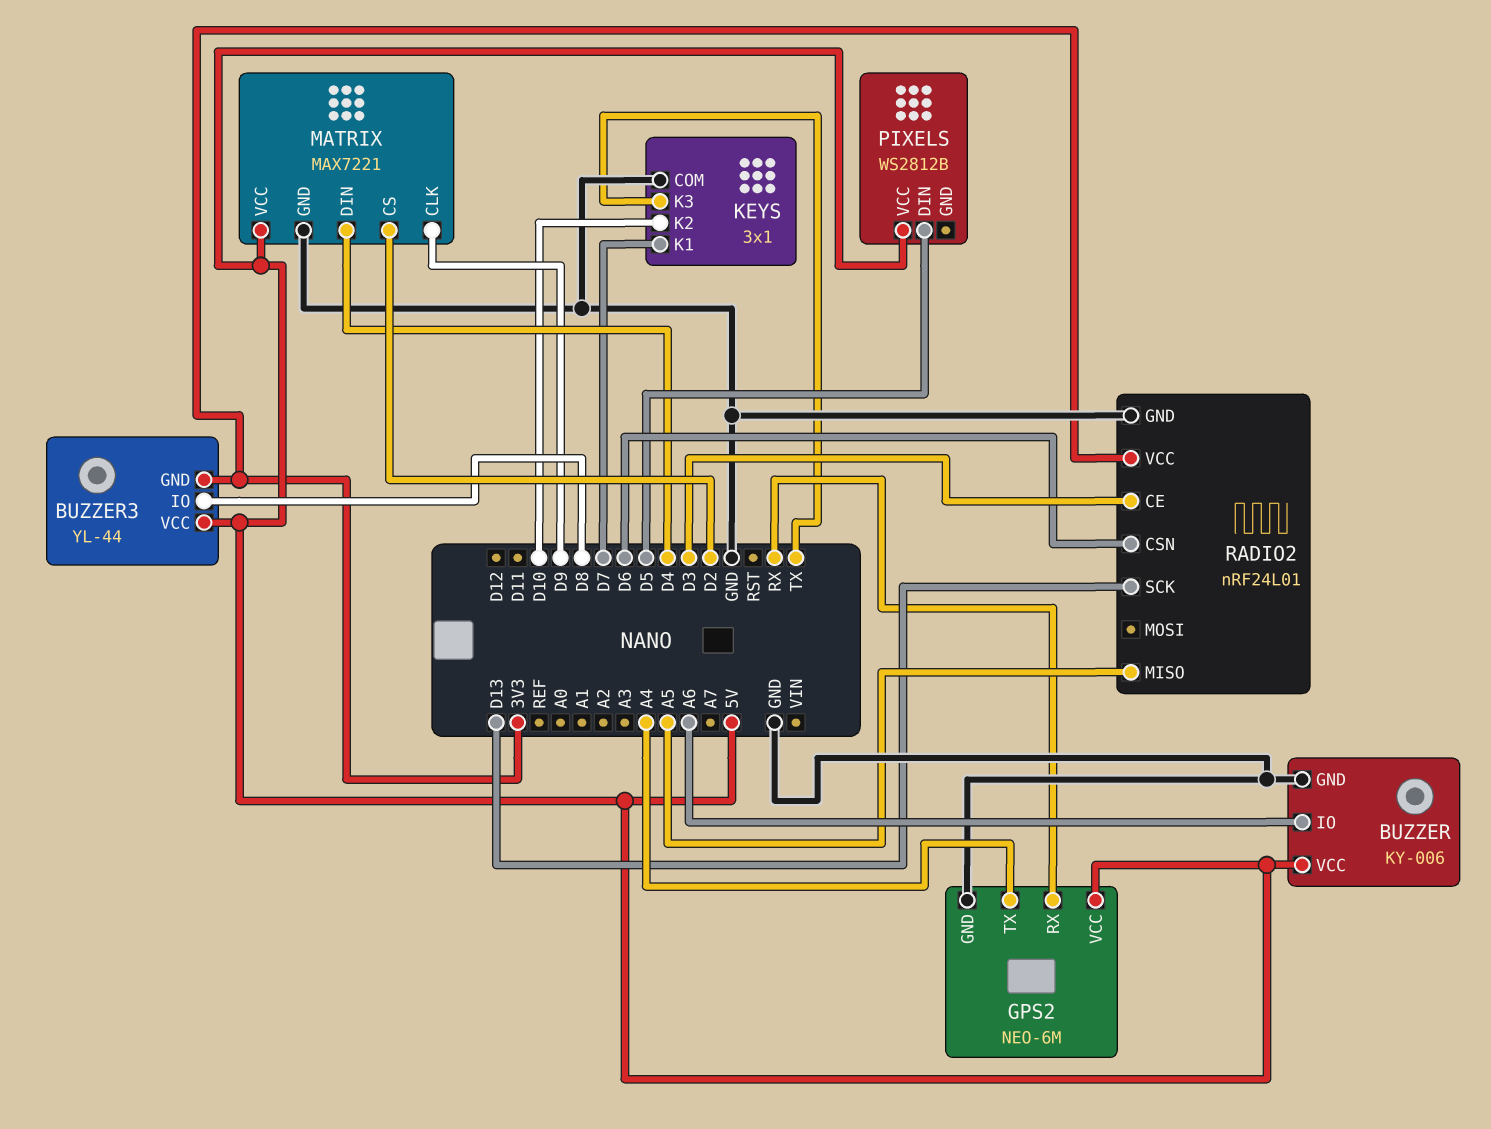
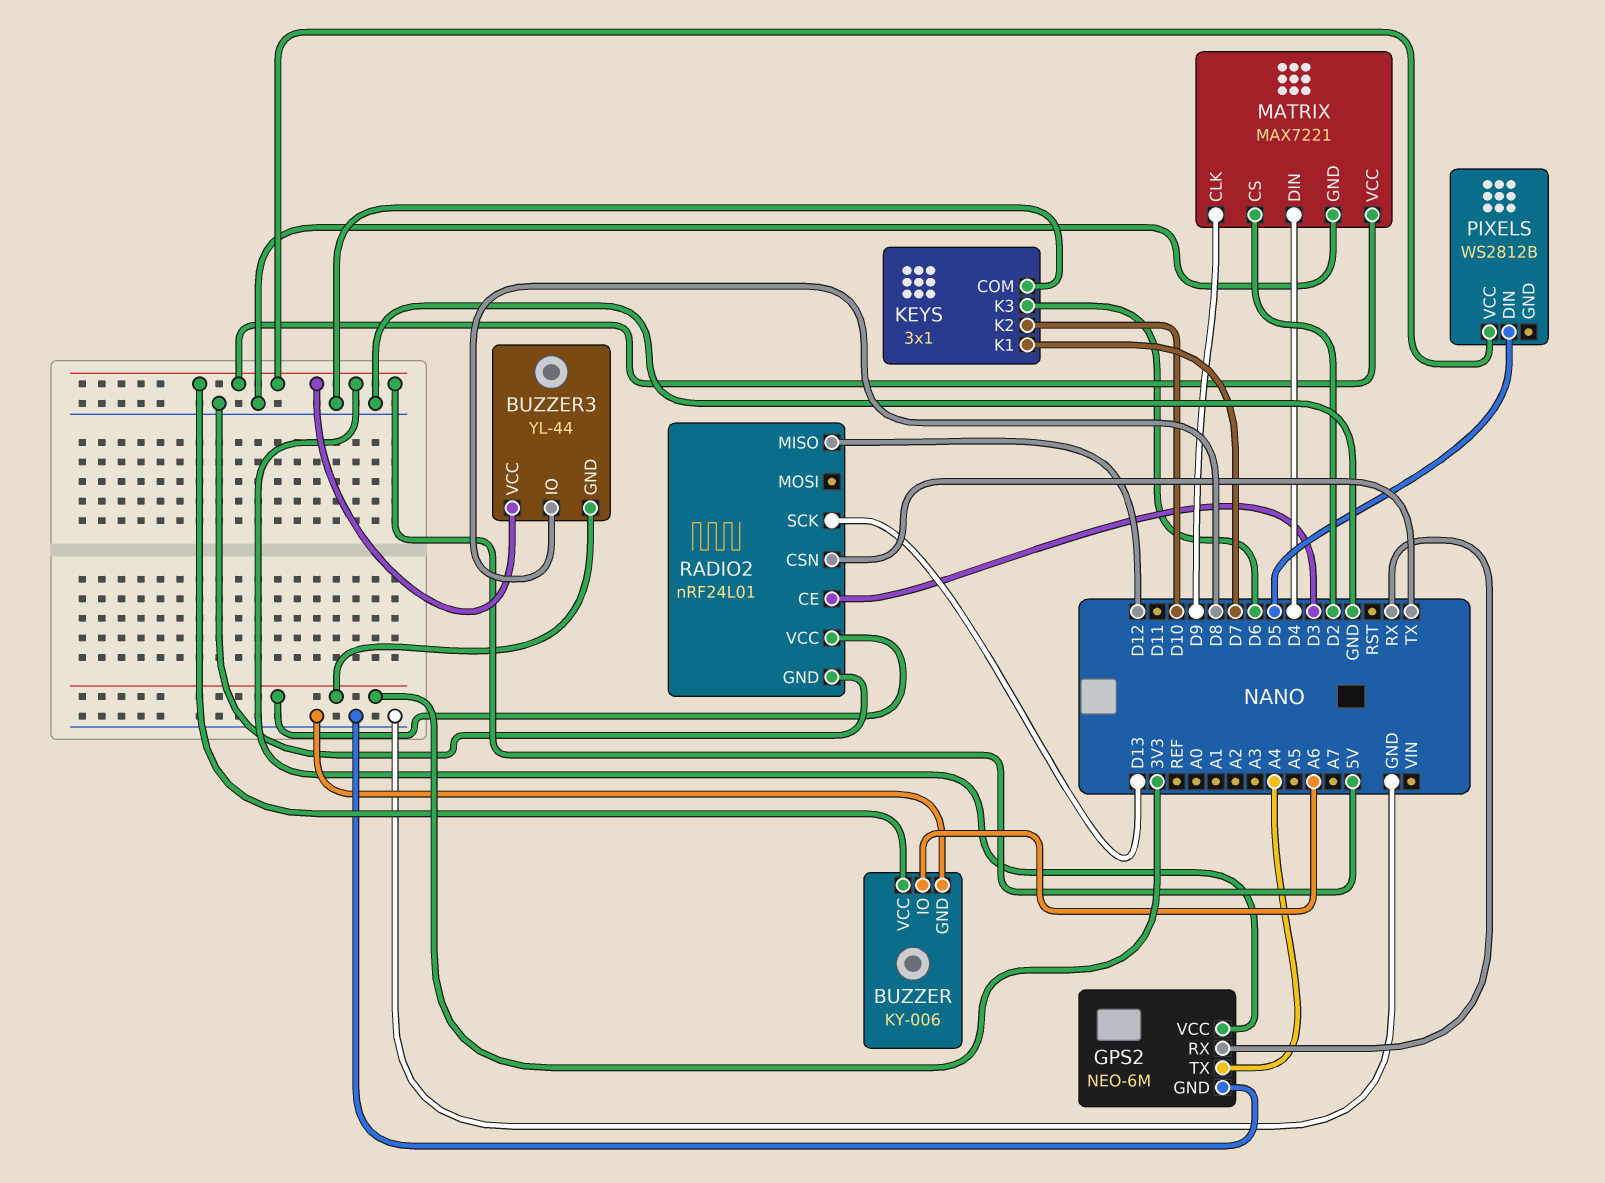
KEYS pin K3: TX -> D6
RADIO2 pin CSN: D6 -> TX
RADIO2 pin MISO: A5 -> D12

